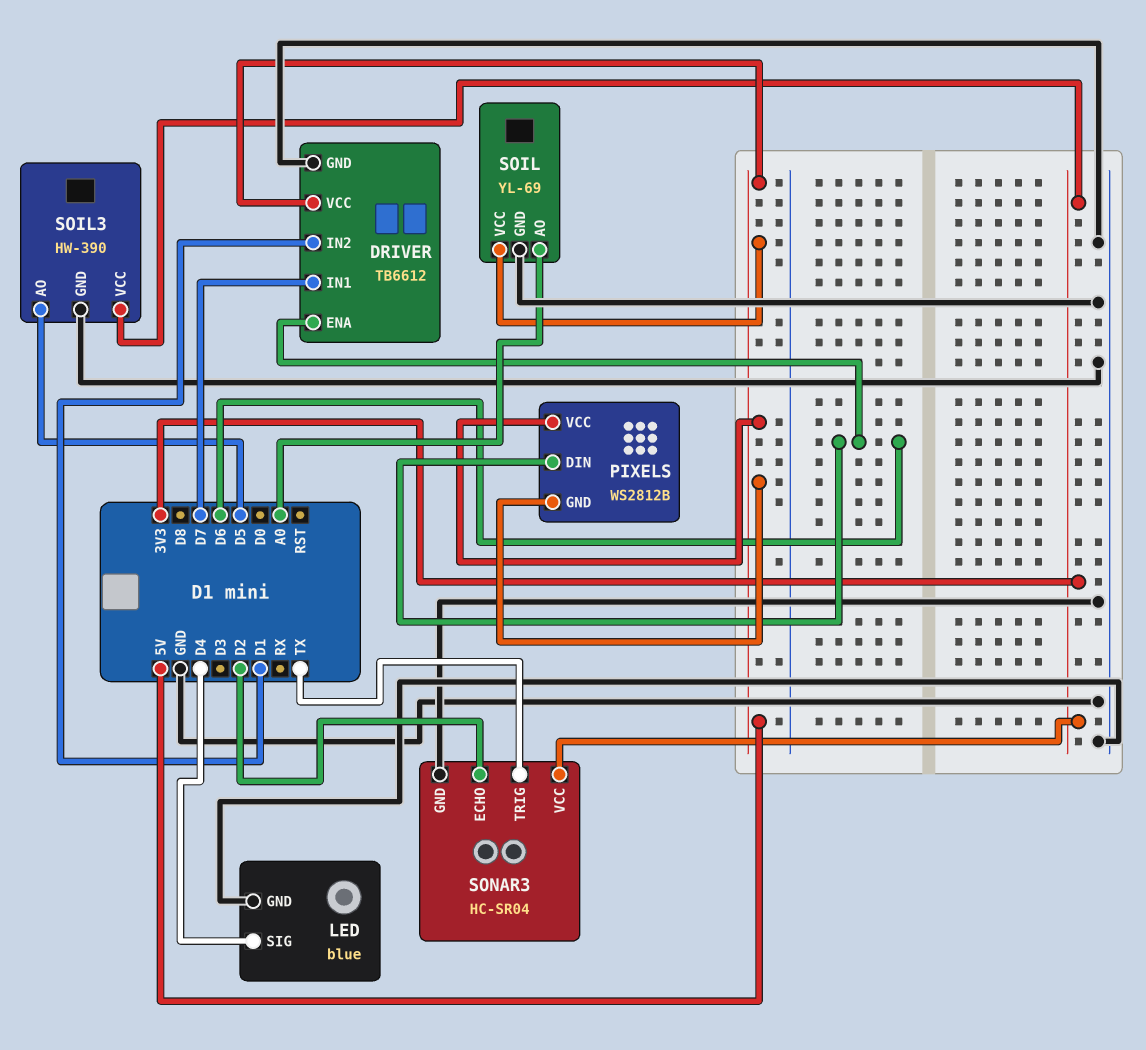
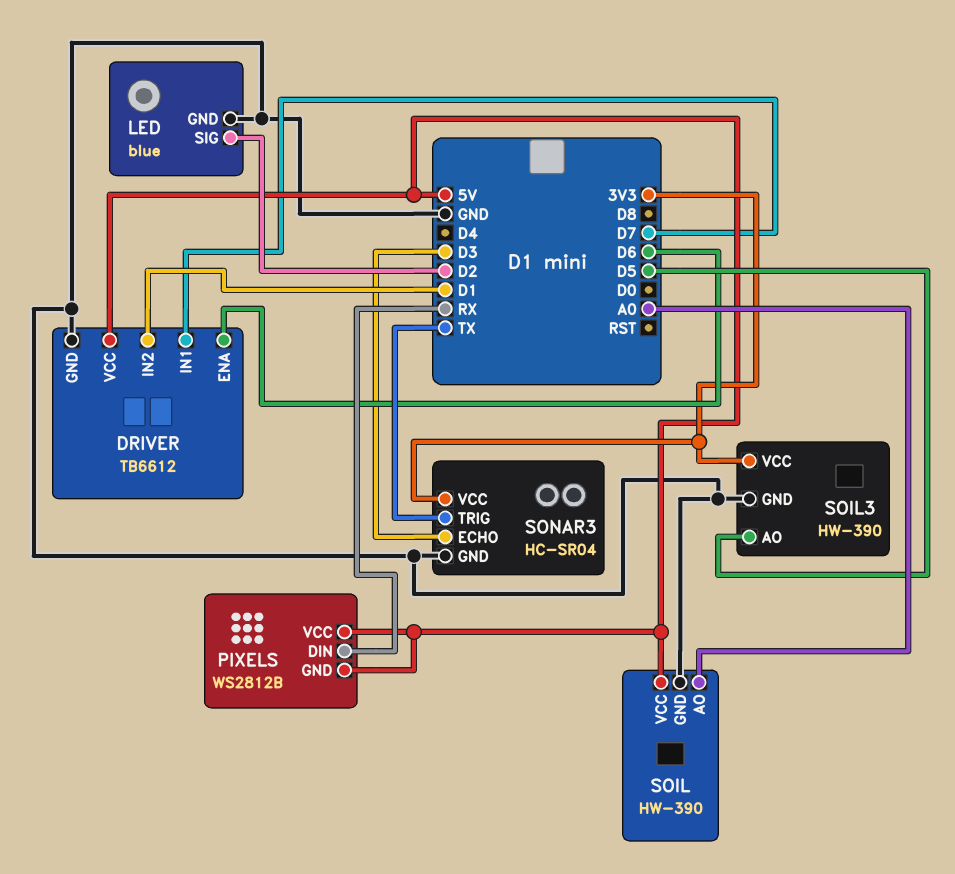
LED pin SIG: D4 -> D2
PIXELS pin DIN: D6 -> RX
SOIL: YL-69 -> HW-390
SONAR3 pin ECHO: D2 -> D3

